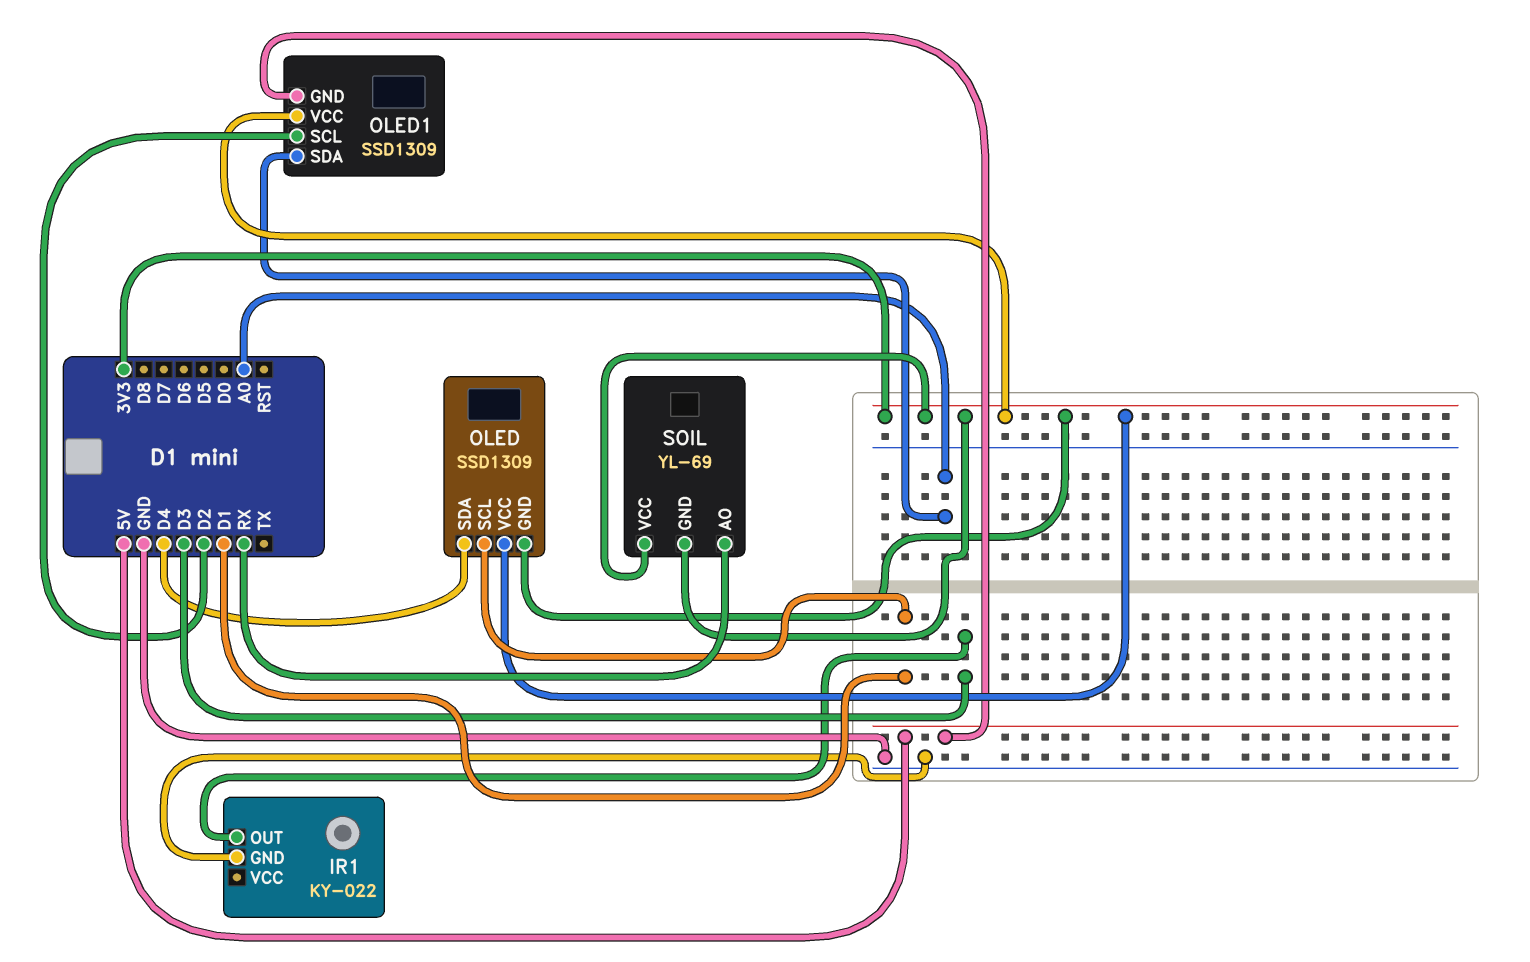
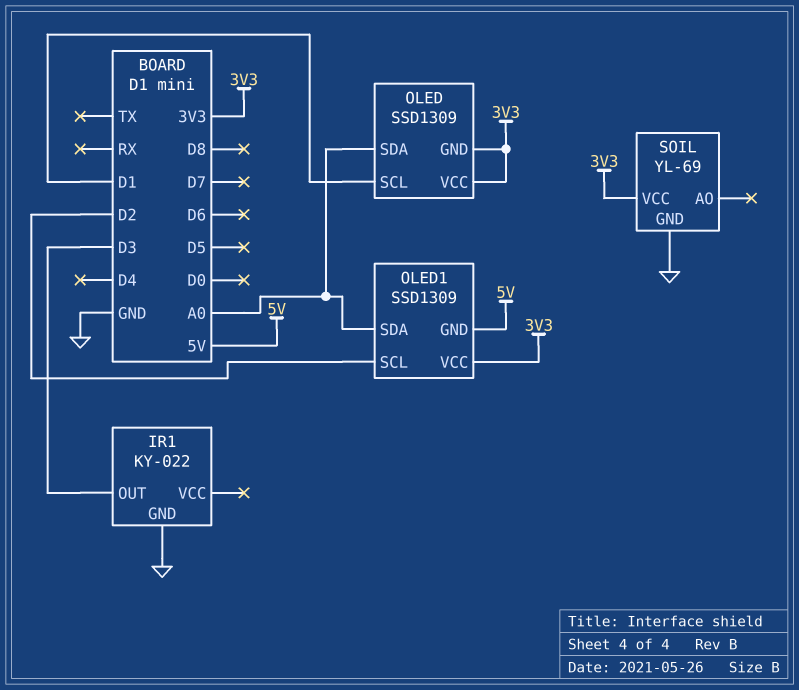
OLED pin SDA: D4 -> A0
SOIL pin AO: RX -> none
SOIL pin GND: 3V3 -> GND

